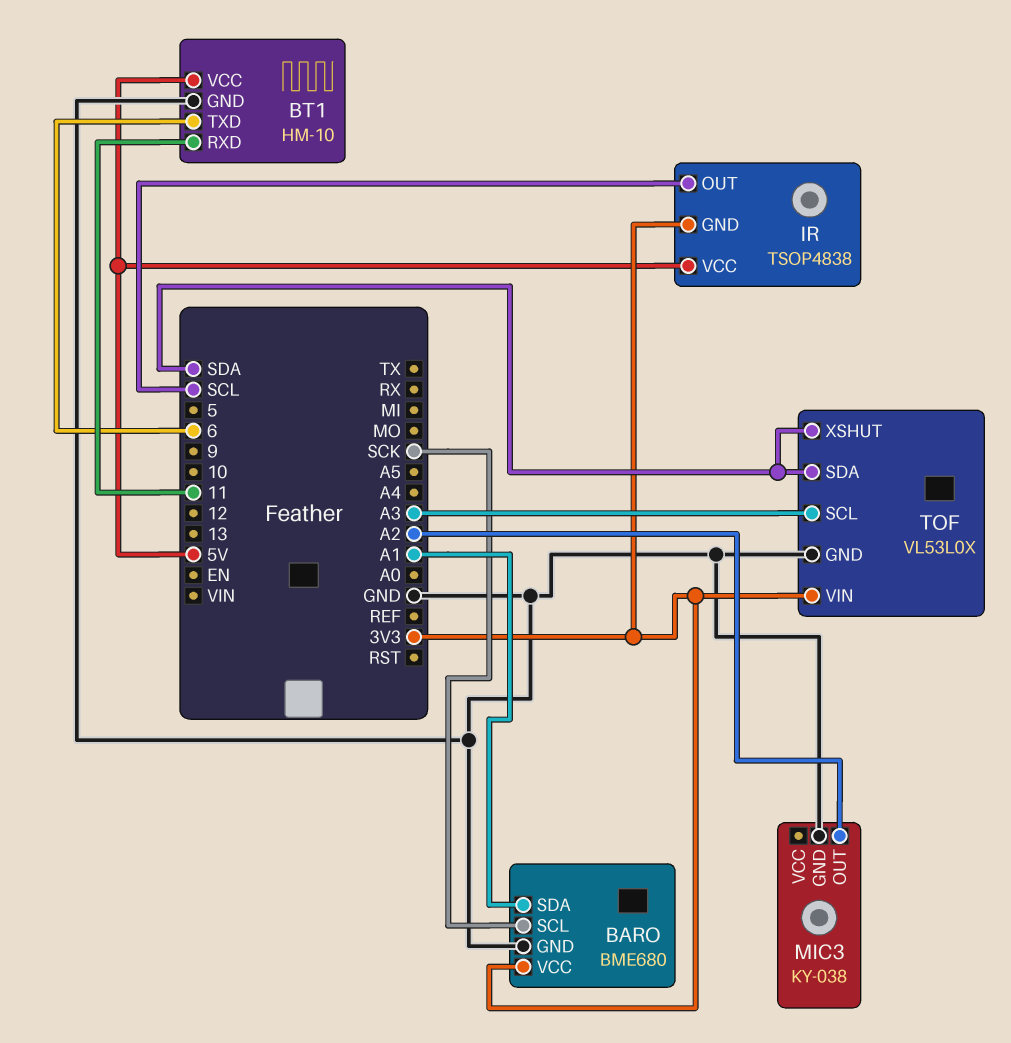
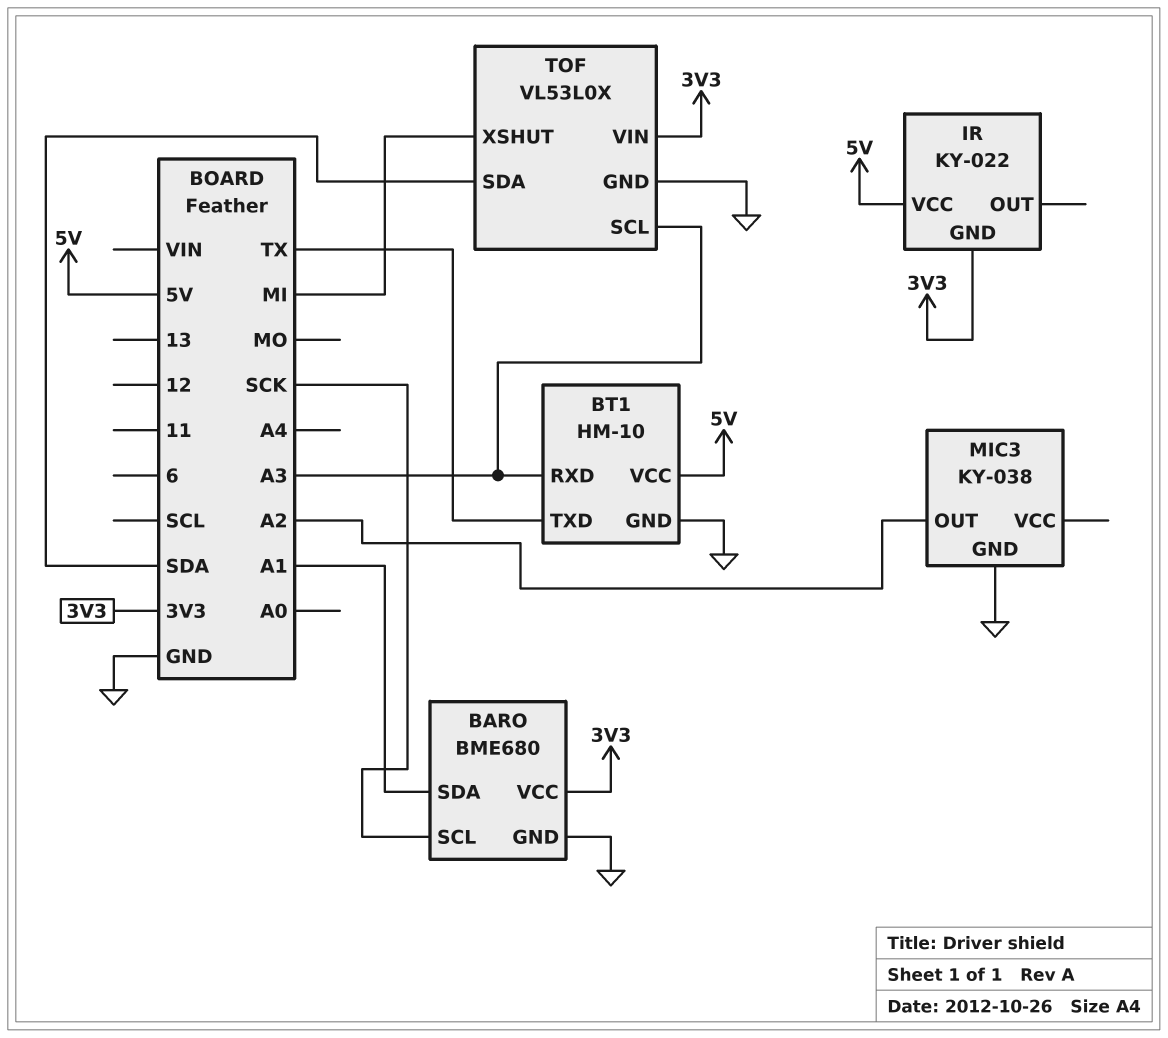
BT1 pin RXD: 11 -> A3
BT1 pin TXD: 6 -> TX
IR: TSOP4838 -> KY-022
IR pin OUT: SCL -> none
TOF pin XSHUT: SDA -> MI

